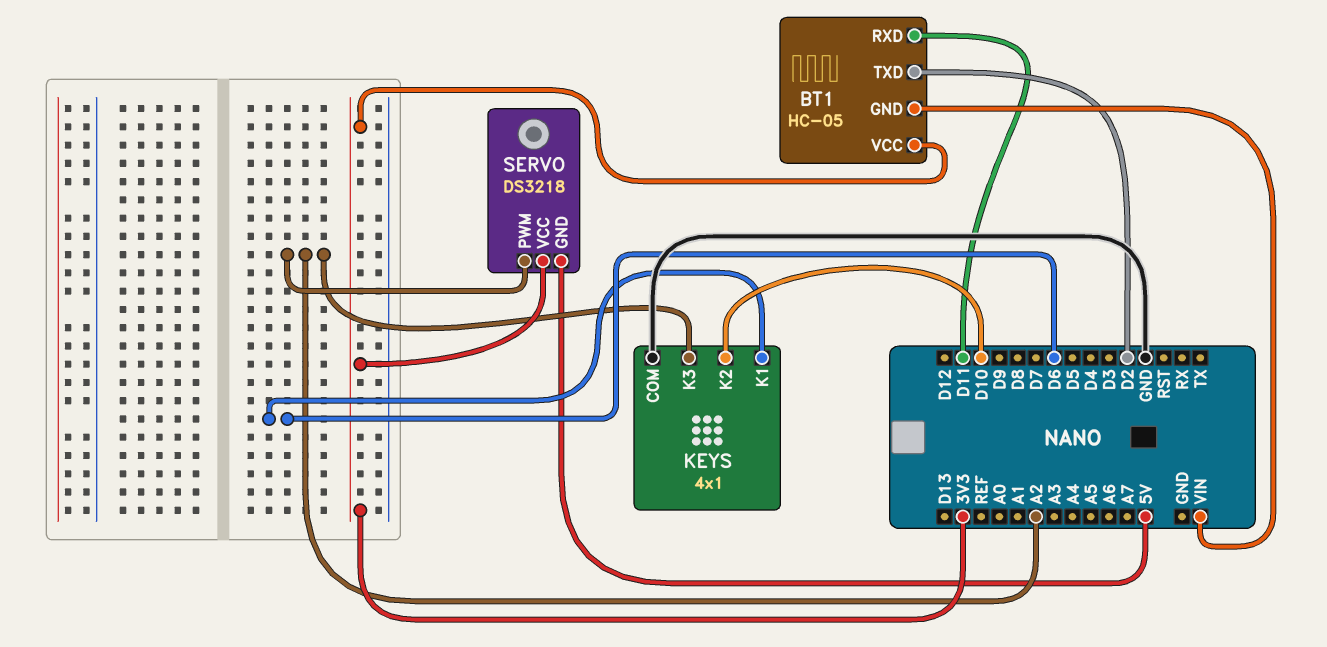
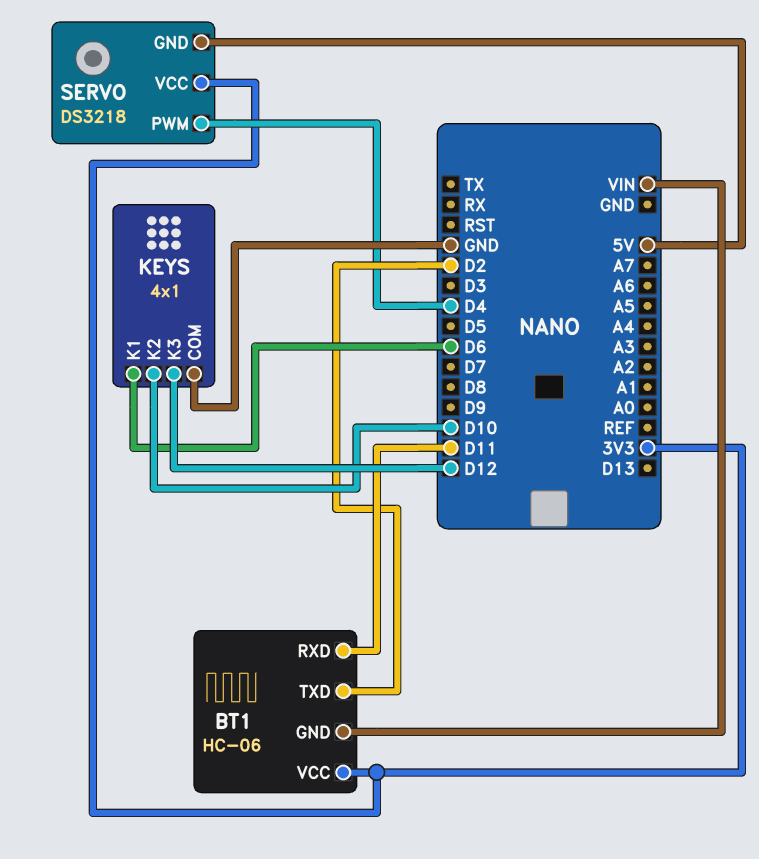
BT1: HC-05 -> HC-06
KEYS pin K3: A2 -> D12
SERVO pin PWM: A2 -> D4

